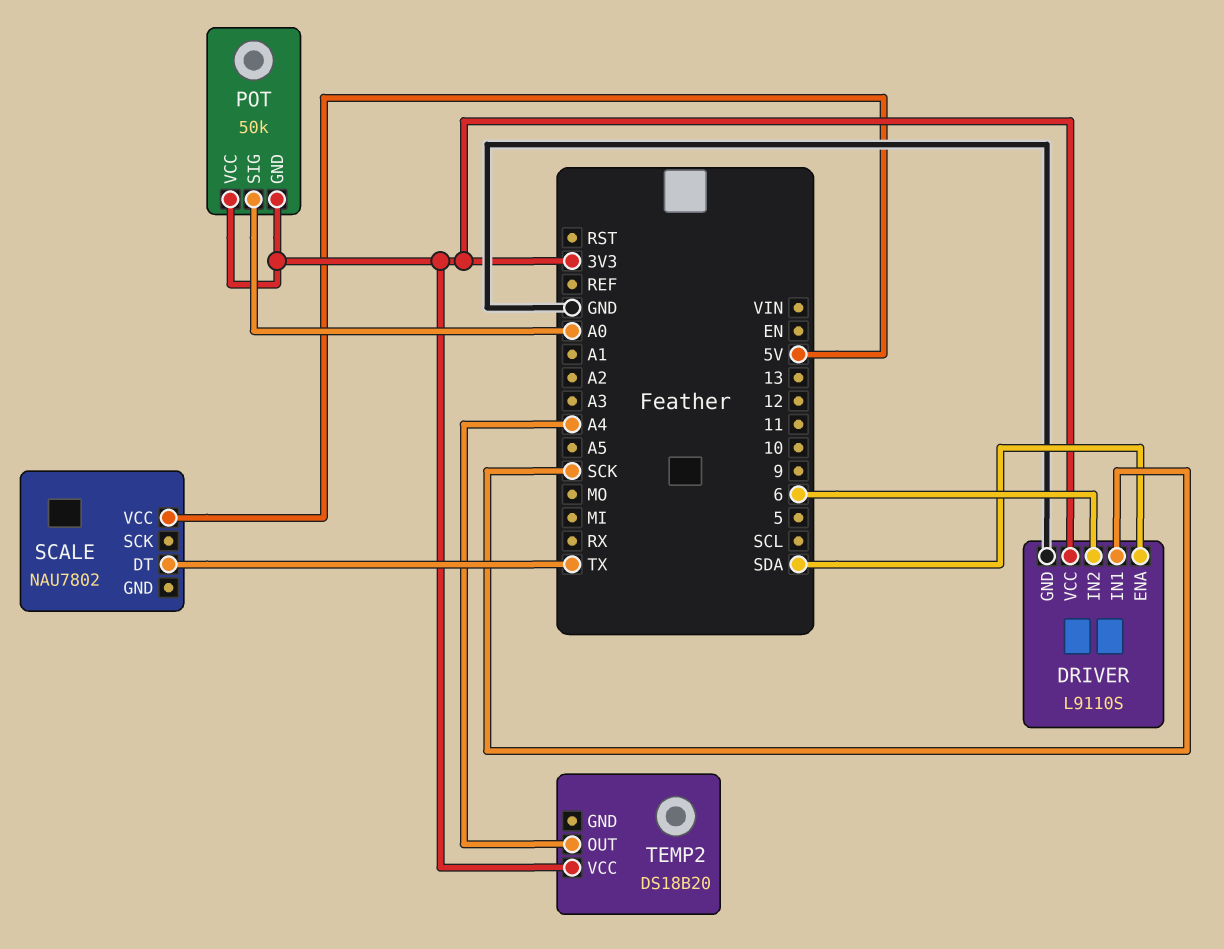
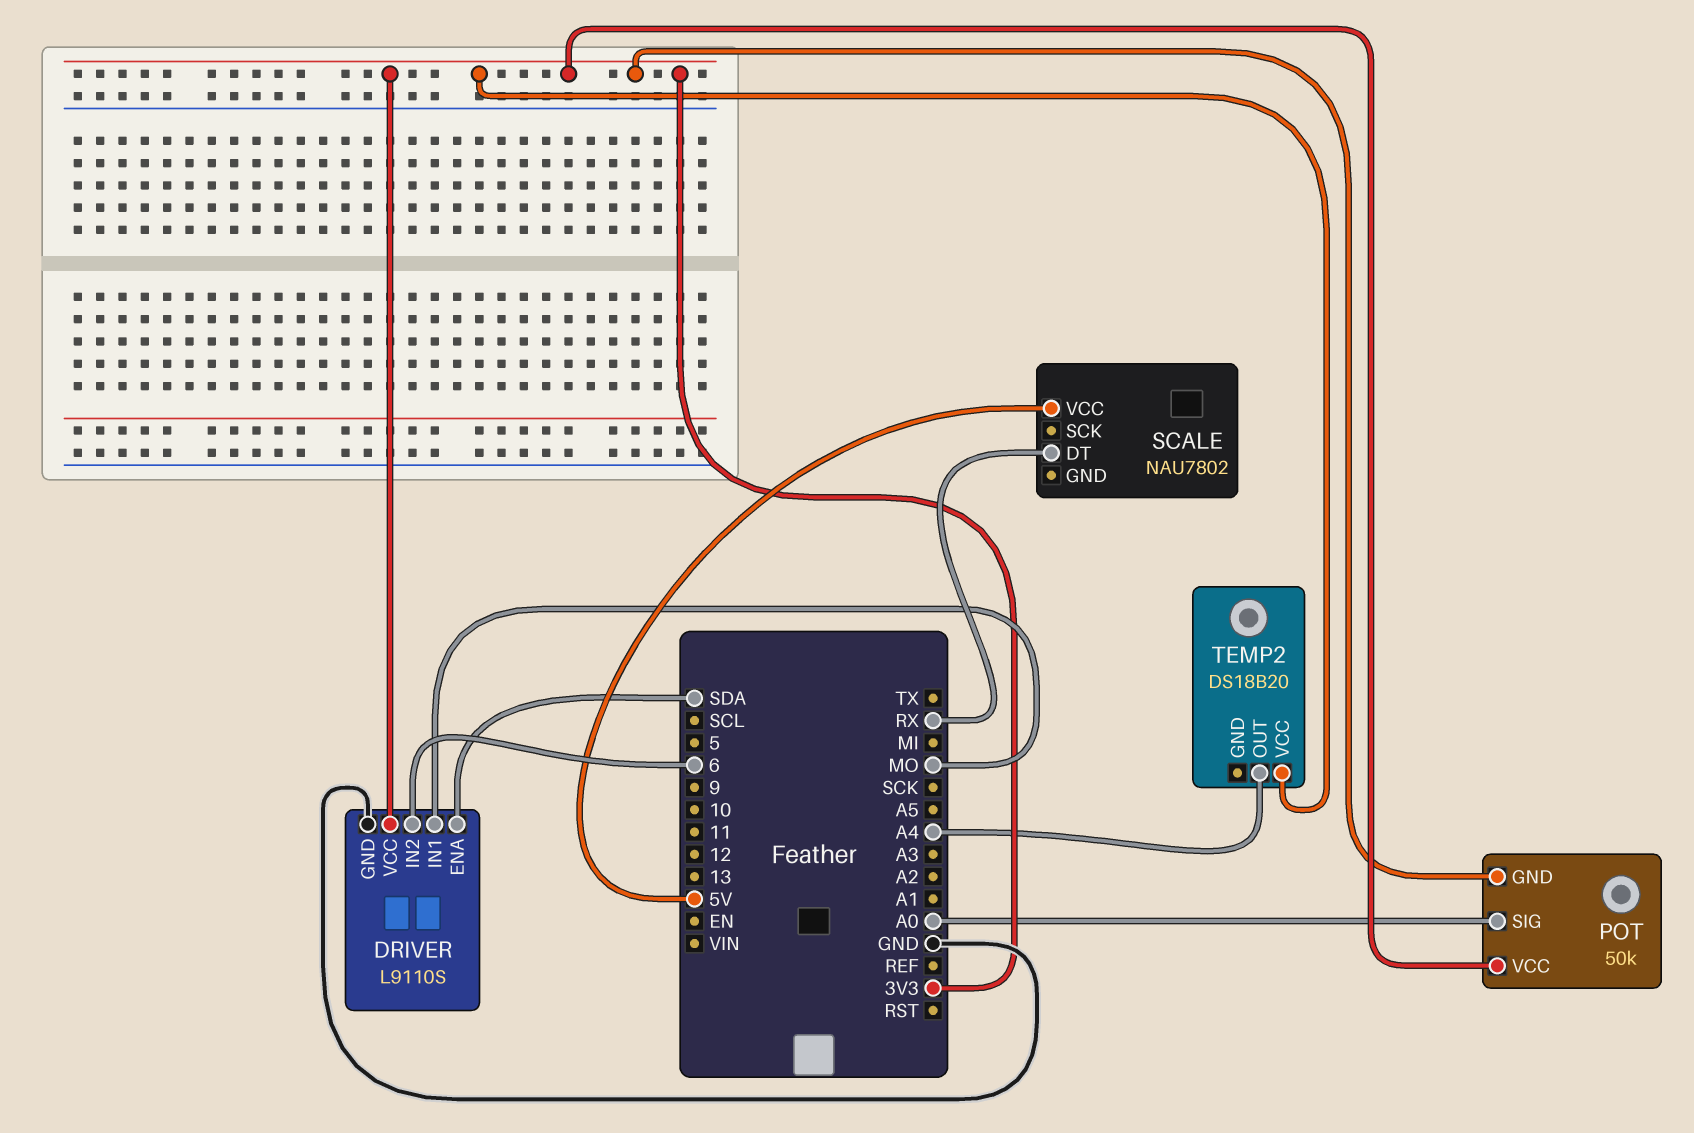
DRIVER pin IN1: SCK -> MO
SCALE pin DT: TX -> RX

